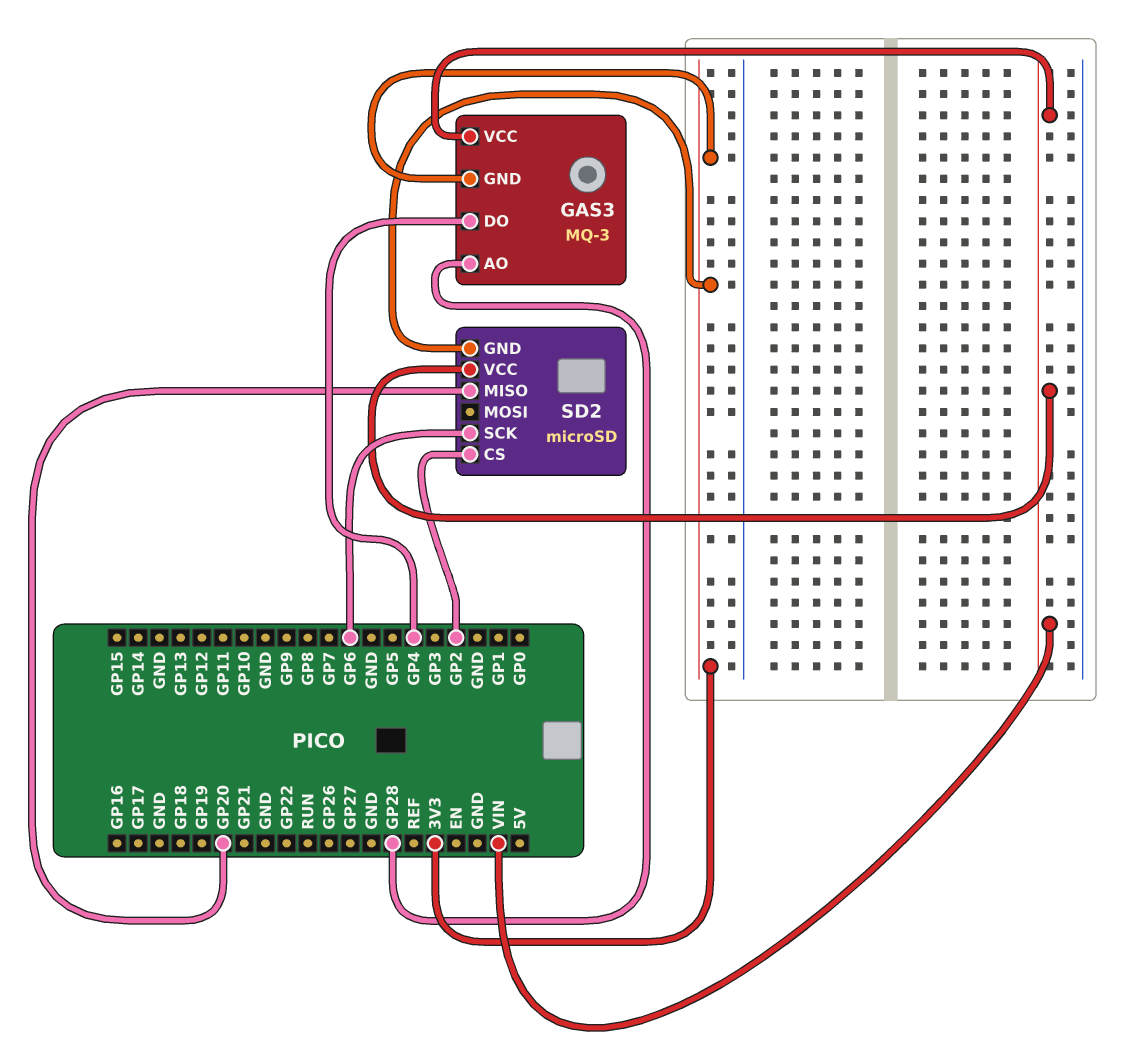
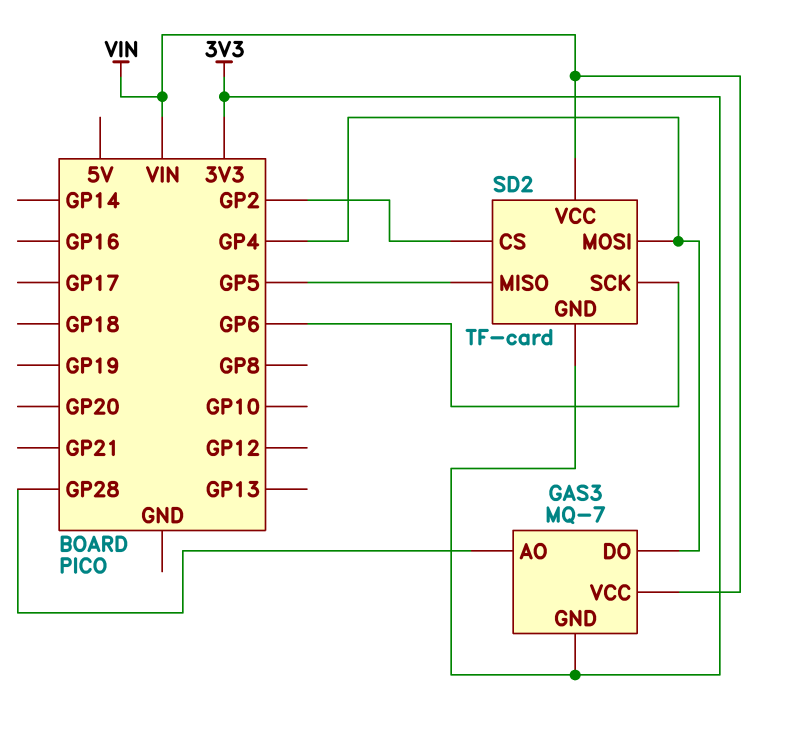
GAS3: MQ-3 -> MQ-7
SD2: microSD -> TF-card
SD2 pin MISO: GP20 -> GP5
SD2 pin MOSI: none -> GP4

